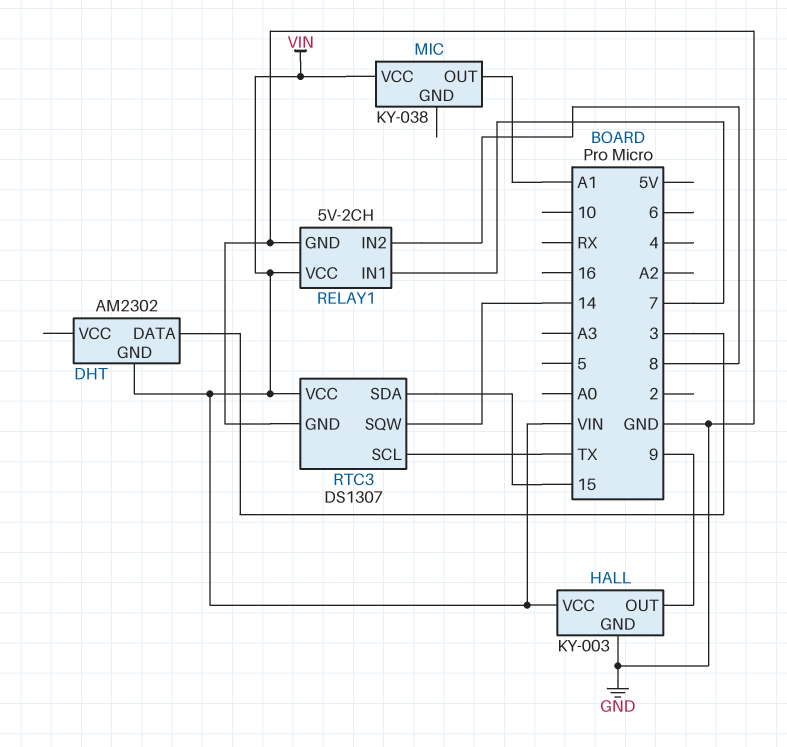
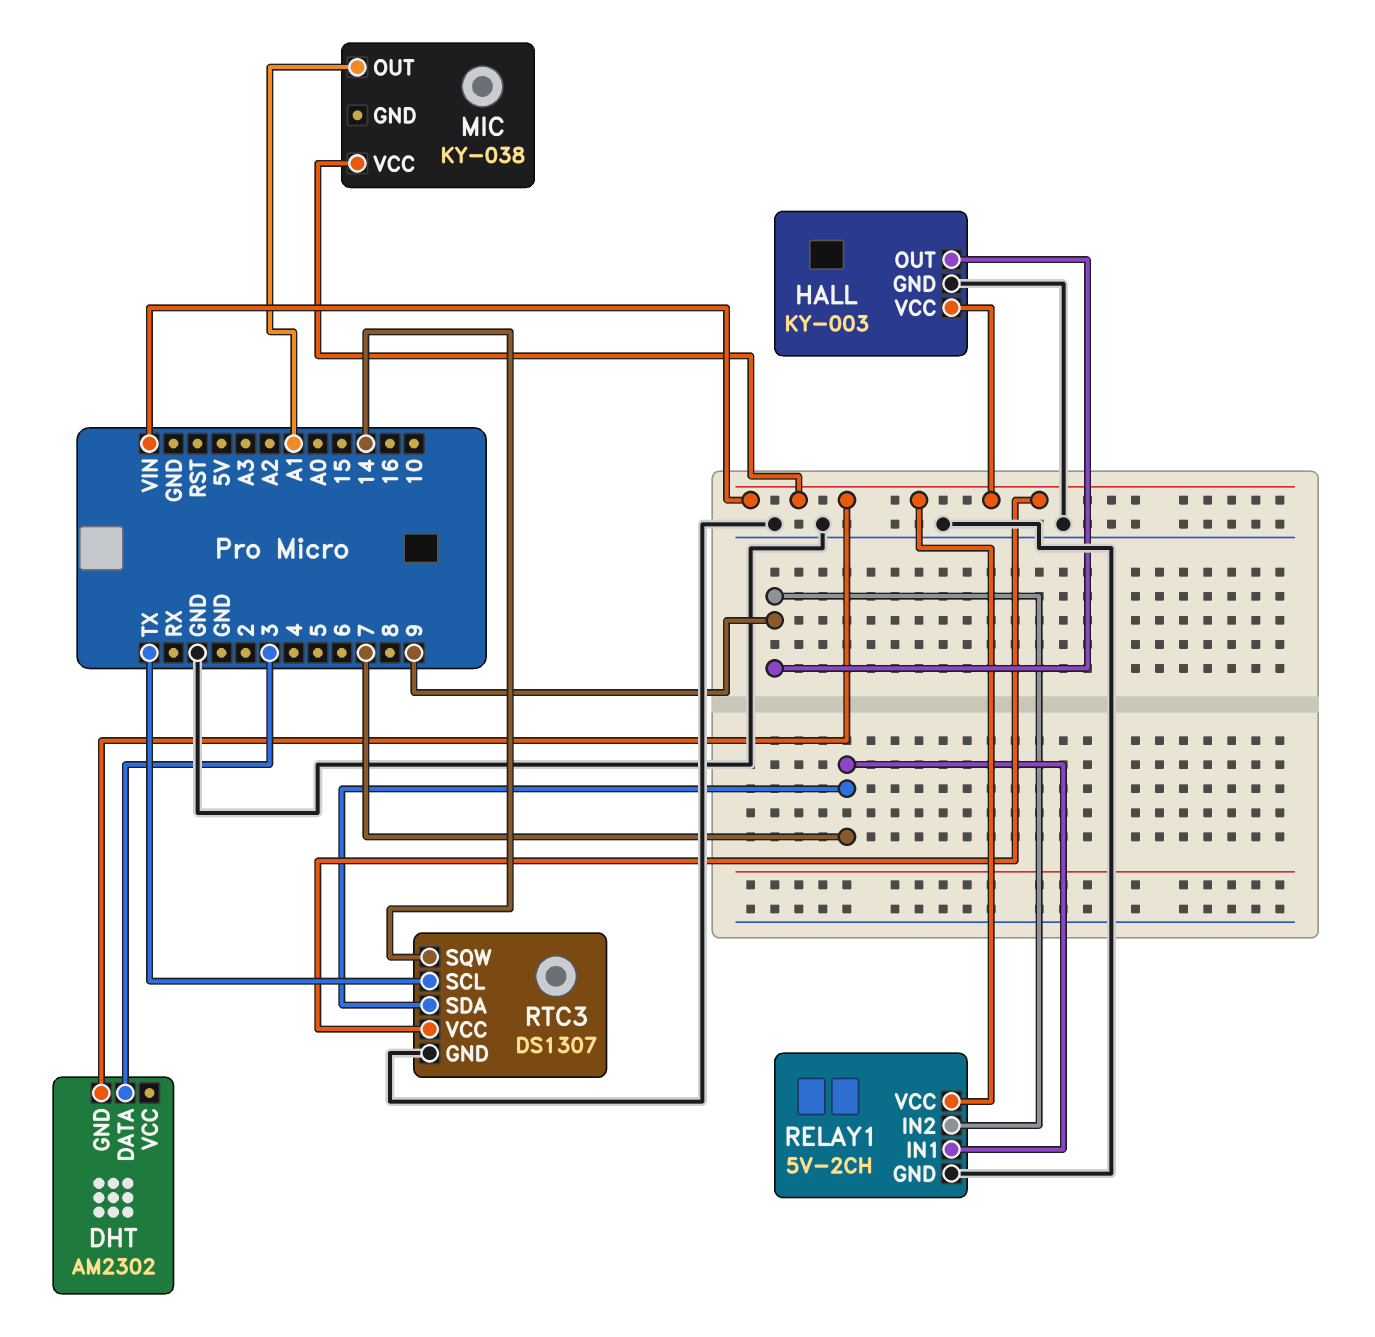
RELAY1 pin IN2: 8 -> 9
RTC3 pin SDA: 15 -> 7

